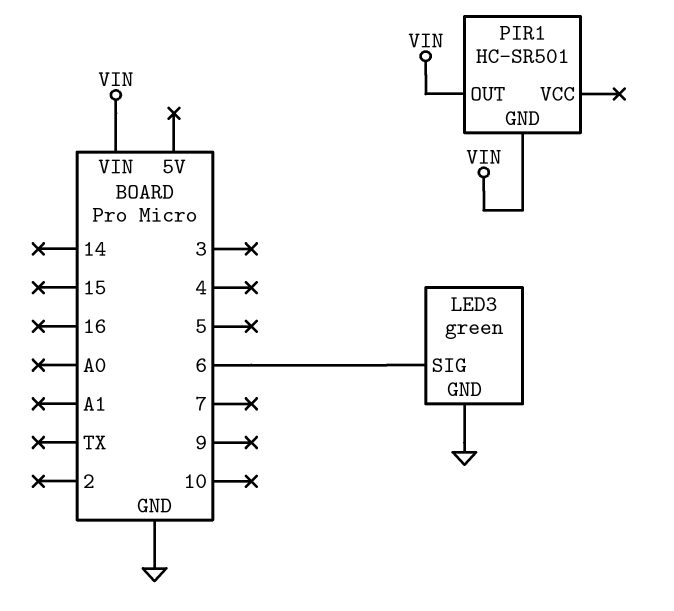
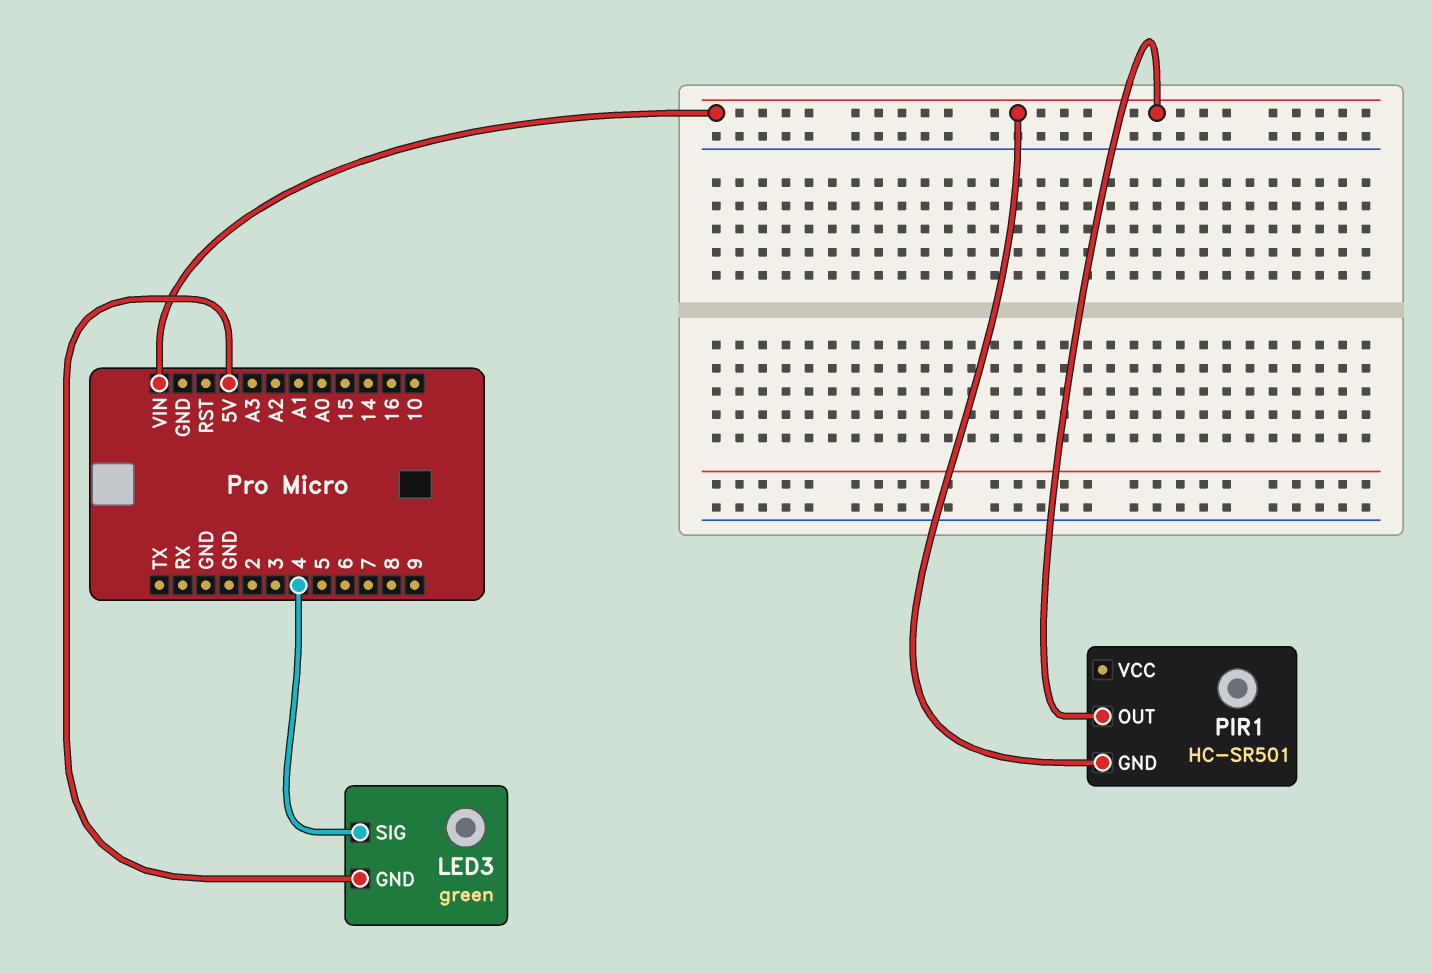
LED3 pin GND: GND -> 5V
LED3 pin SIG: 6 -> 4

